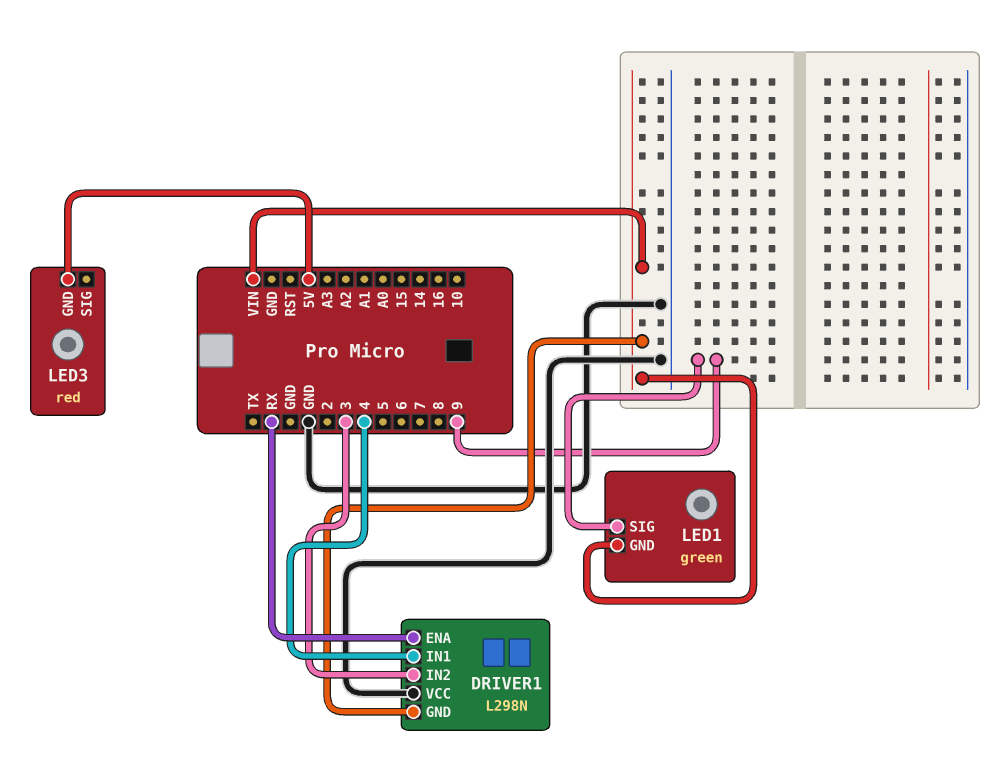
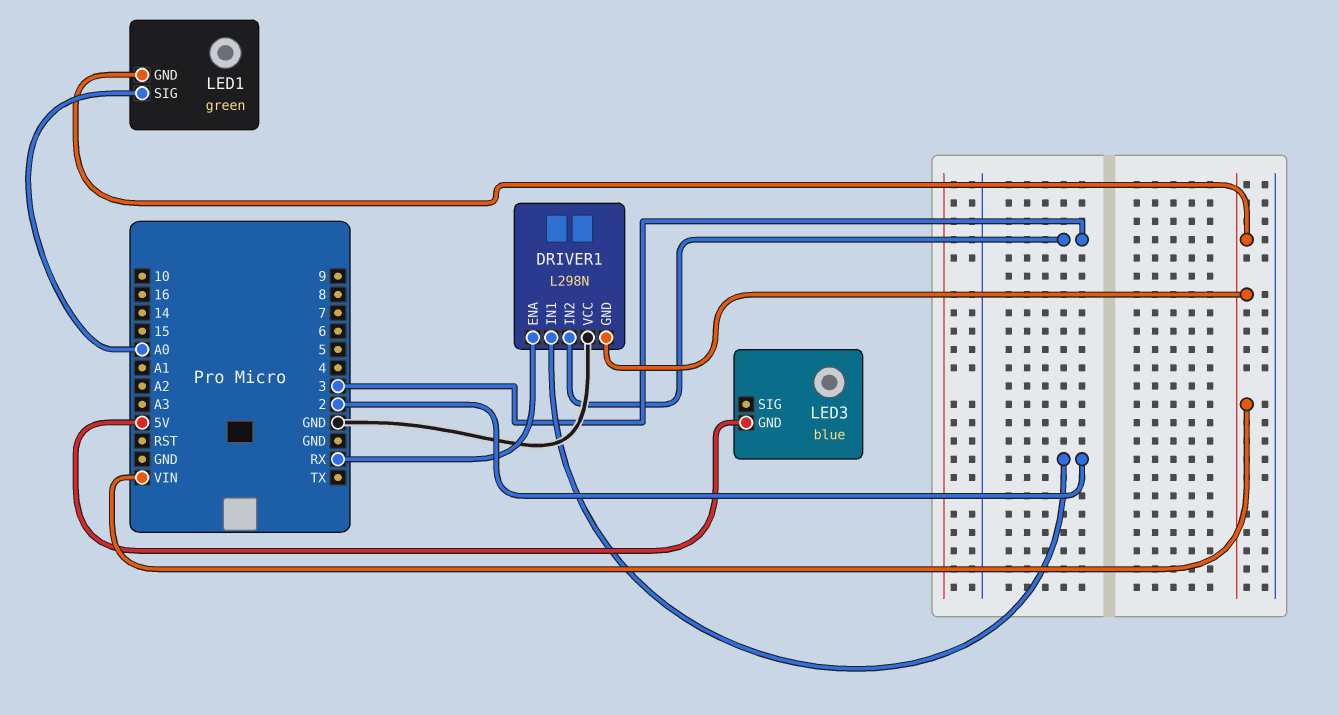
DRIVER1 pin IN1: 4 -> 2
LED1 pin SIG: 9 -> A0
LED3: red -> blue

